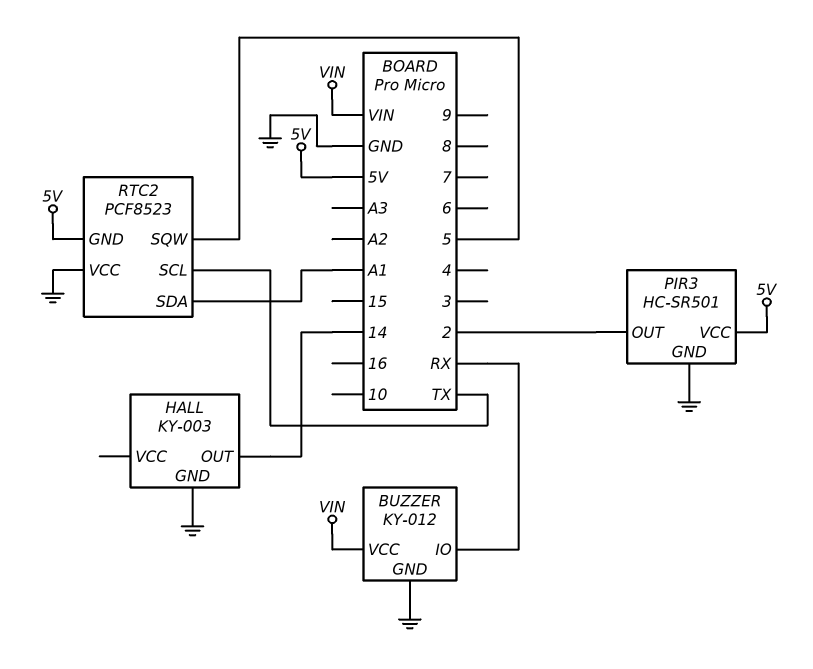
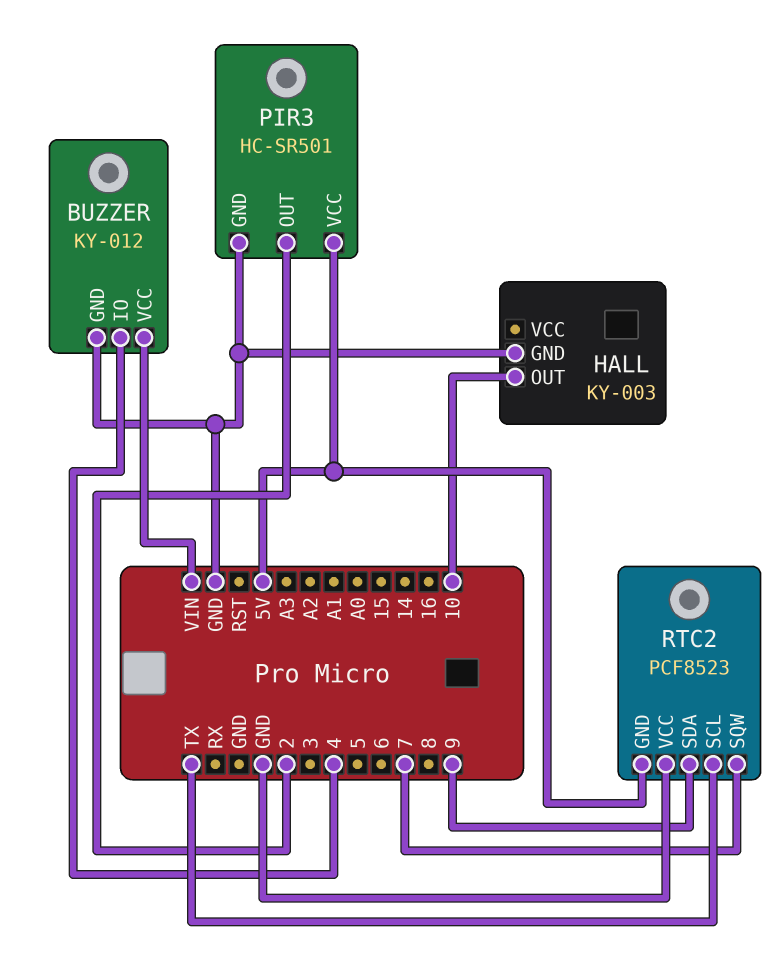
BUZZER pin IO: RX -> 4
HALL pin OUT: 14 -> 10
RTC2 pin SDA: A1 -> 9
RTC2 pin SQW: 5 -> 7

